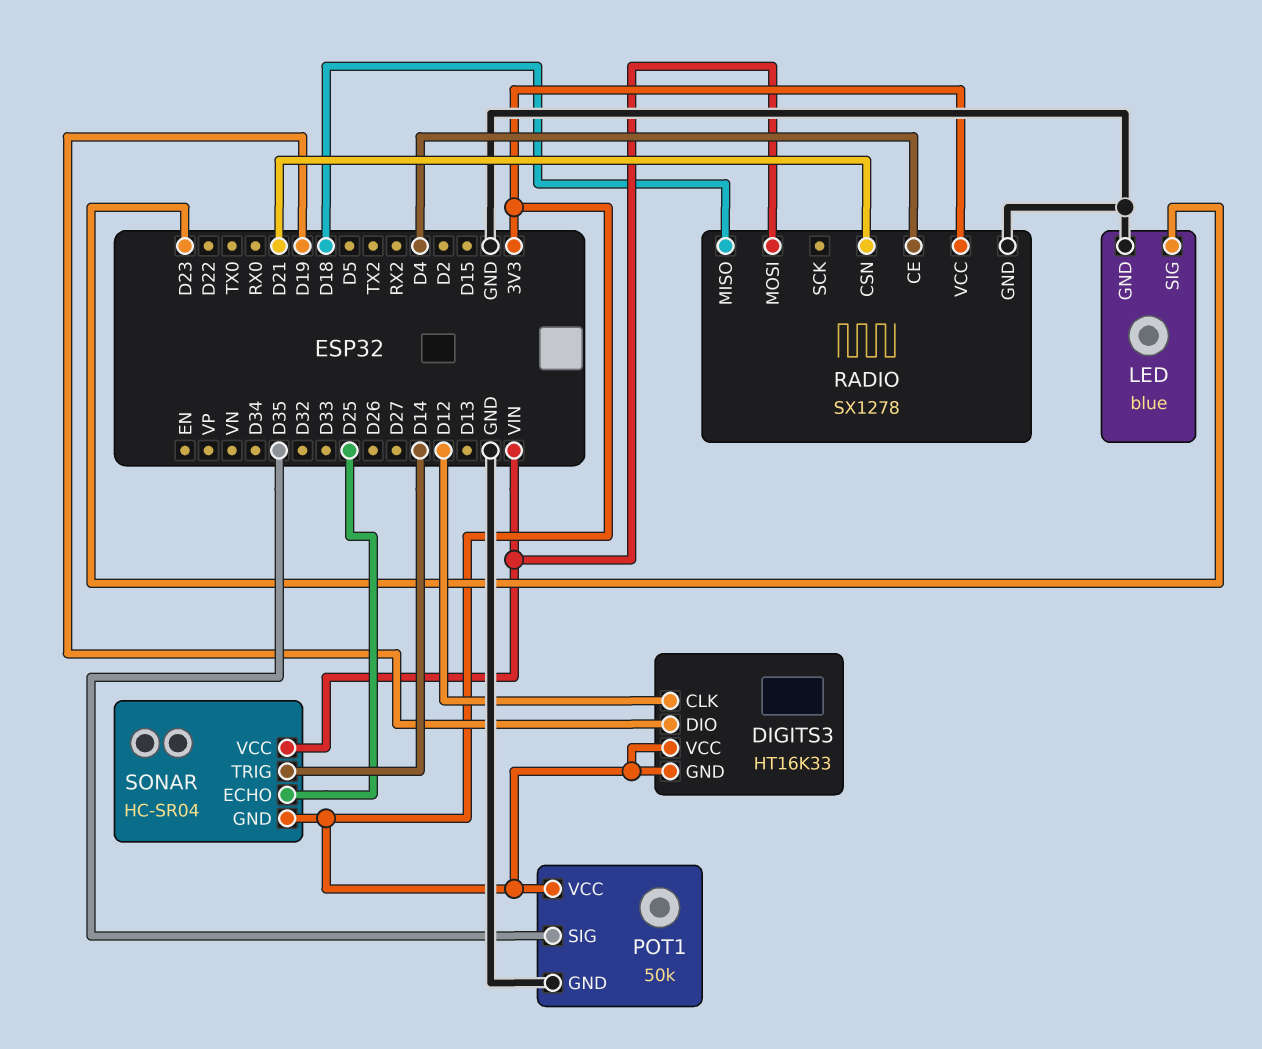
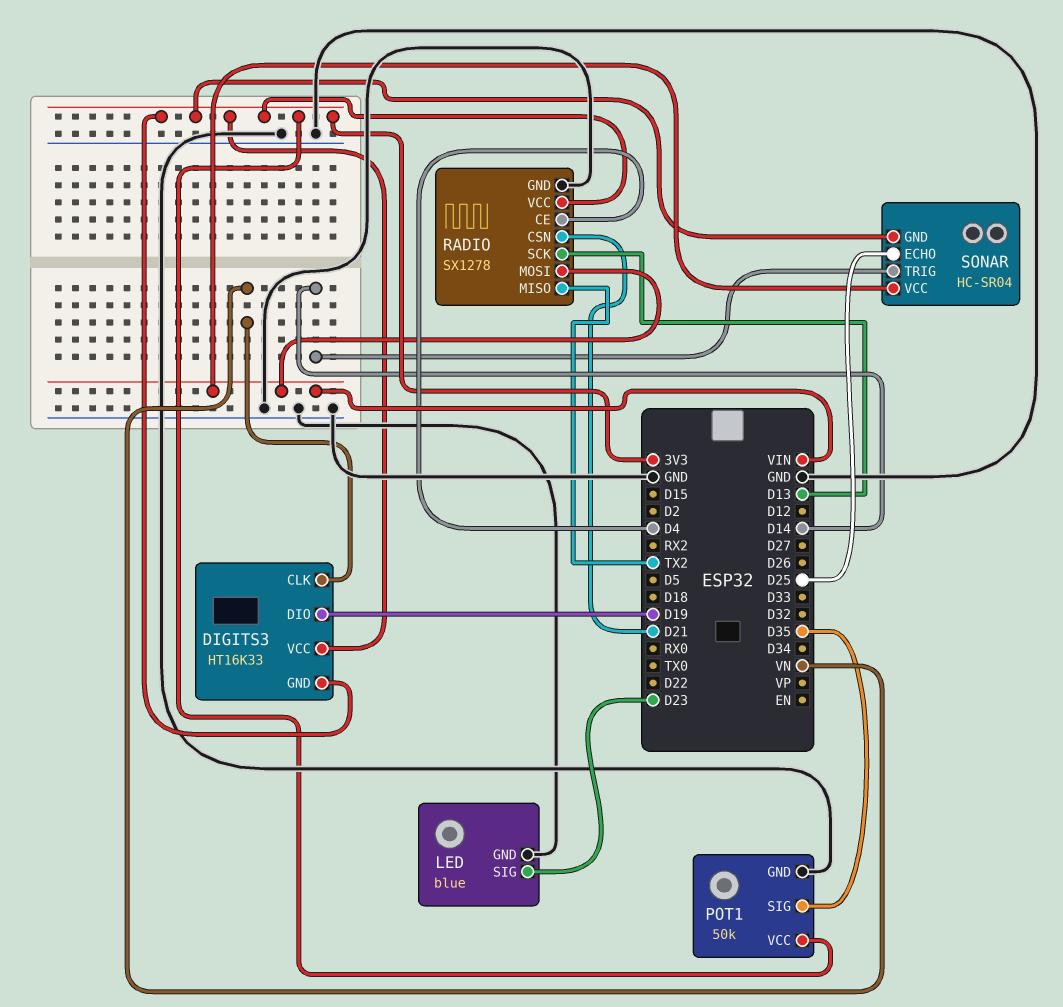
DIGITS3 pin CLK: D12 -> VN
RADIO pin MISO: D18 -> TX2
RADIO pin SCK: none -> D13

